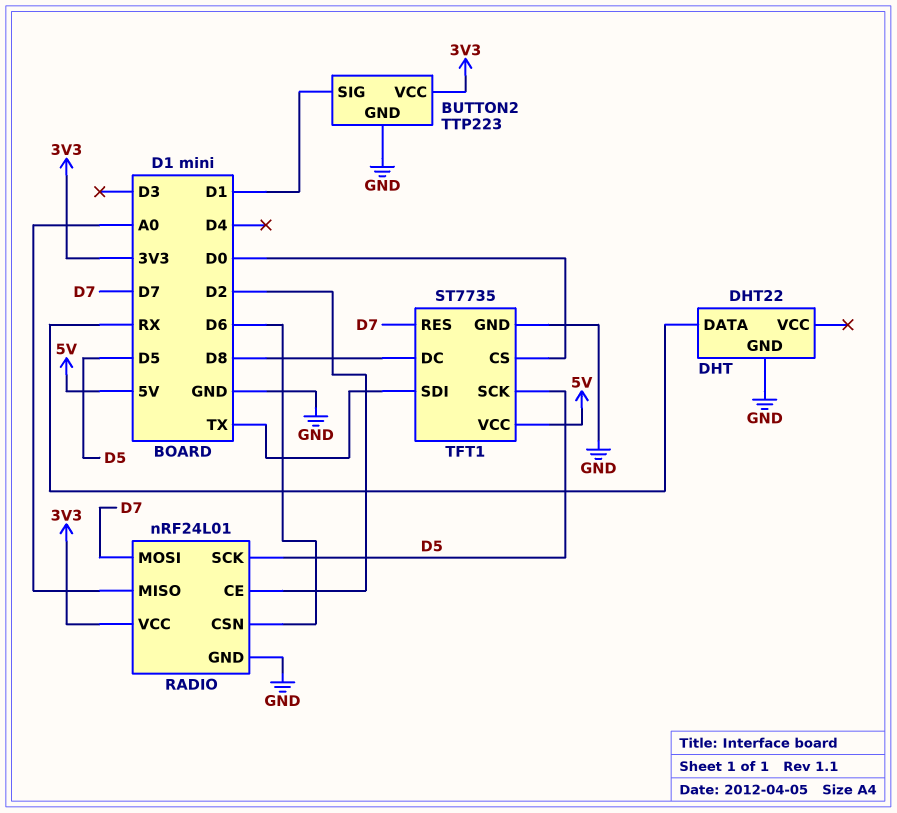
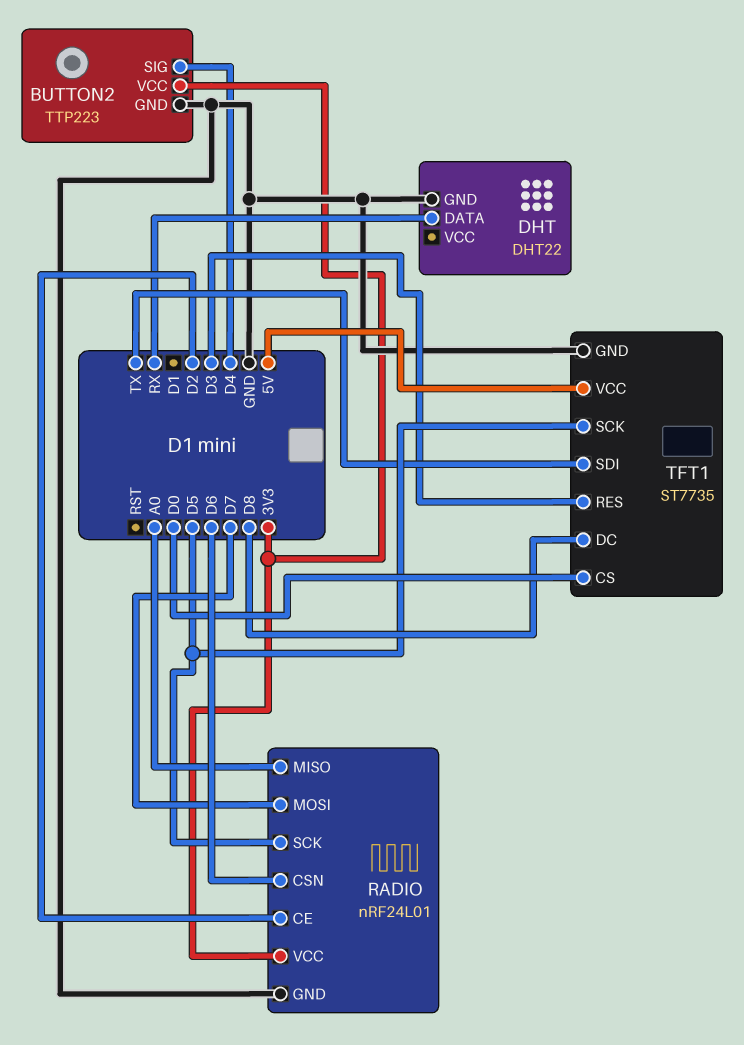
BUTTON2 pin SIG: D1 -> D4
TFT1 pin RES: D7 -> D3

